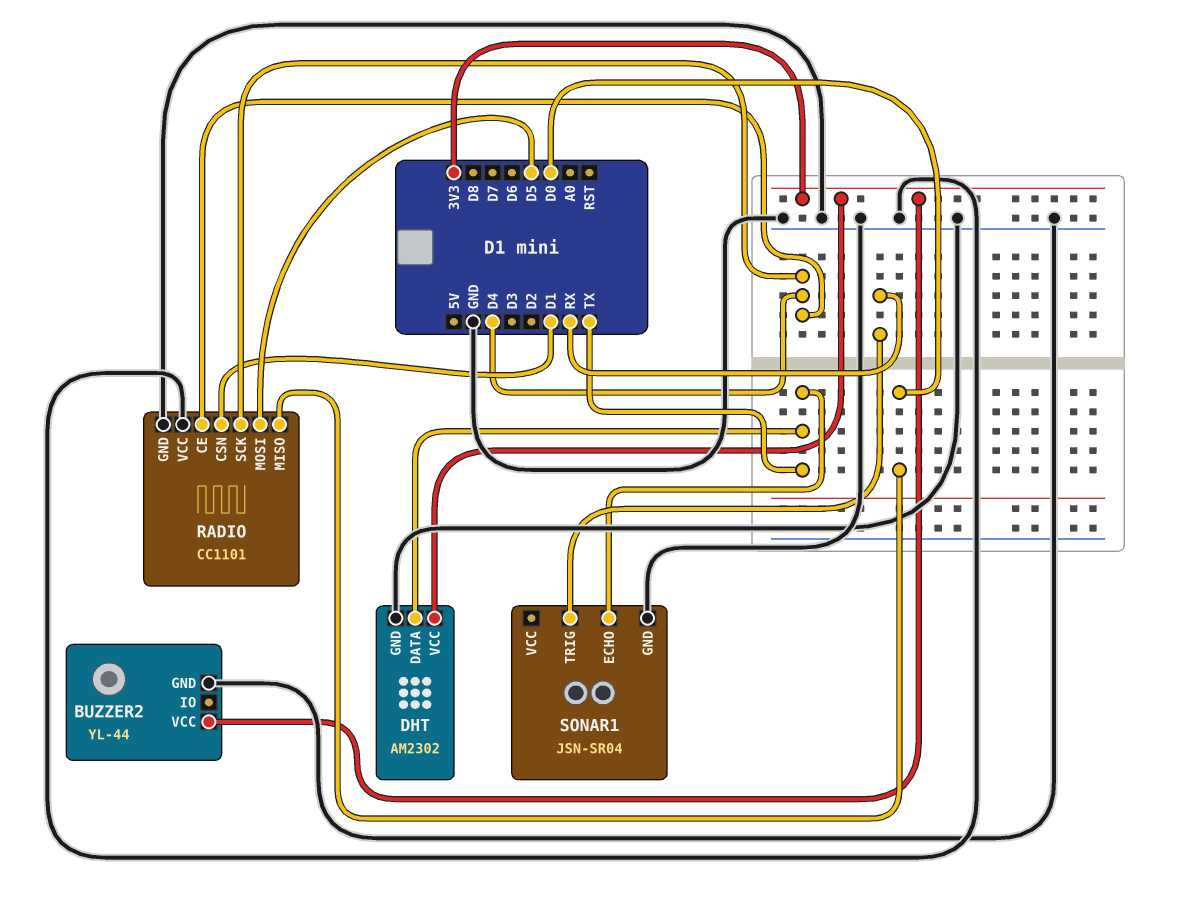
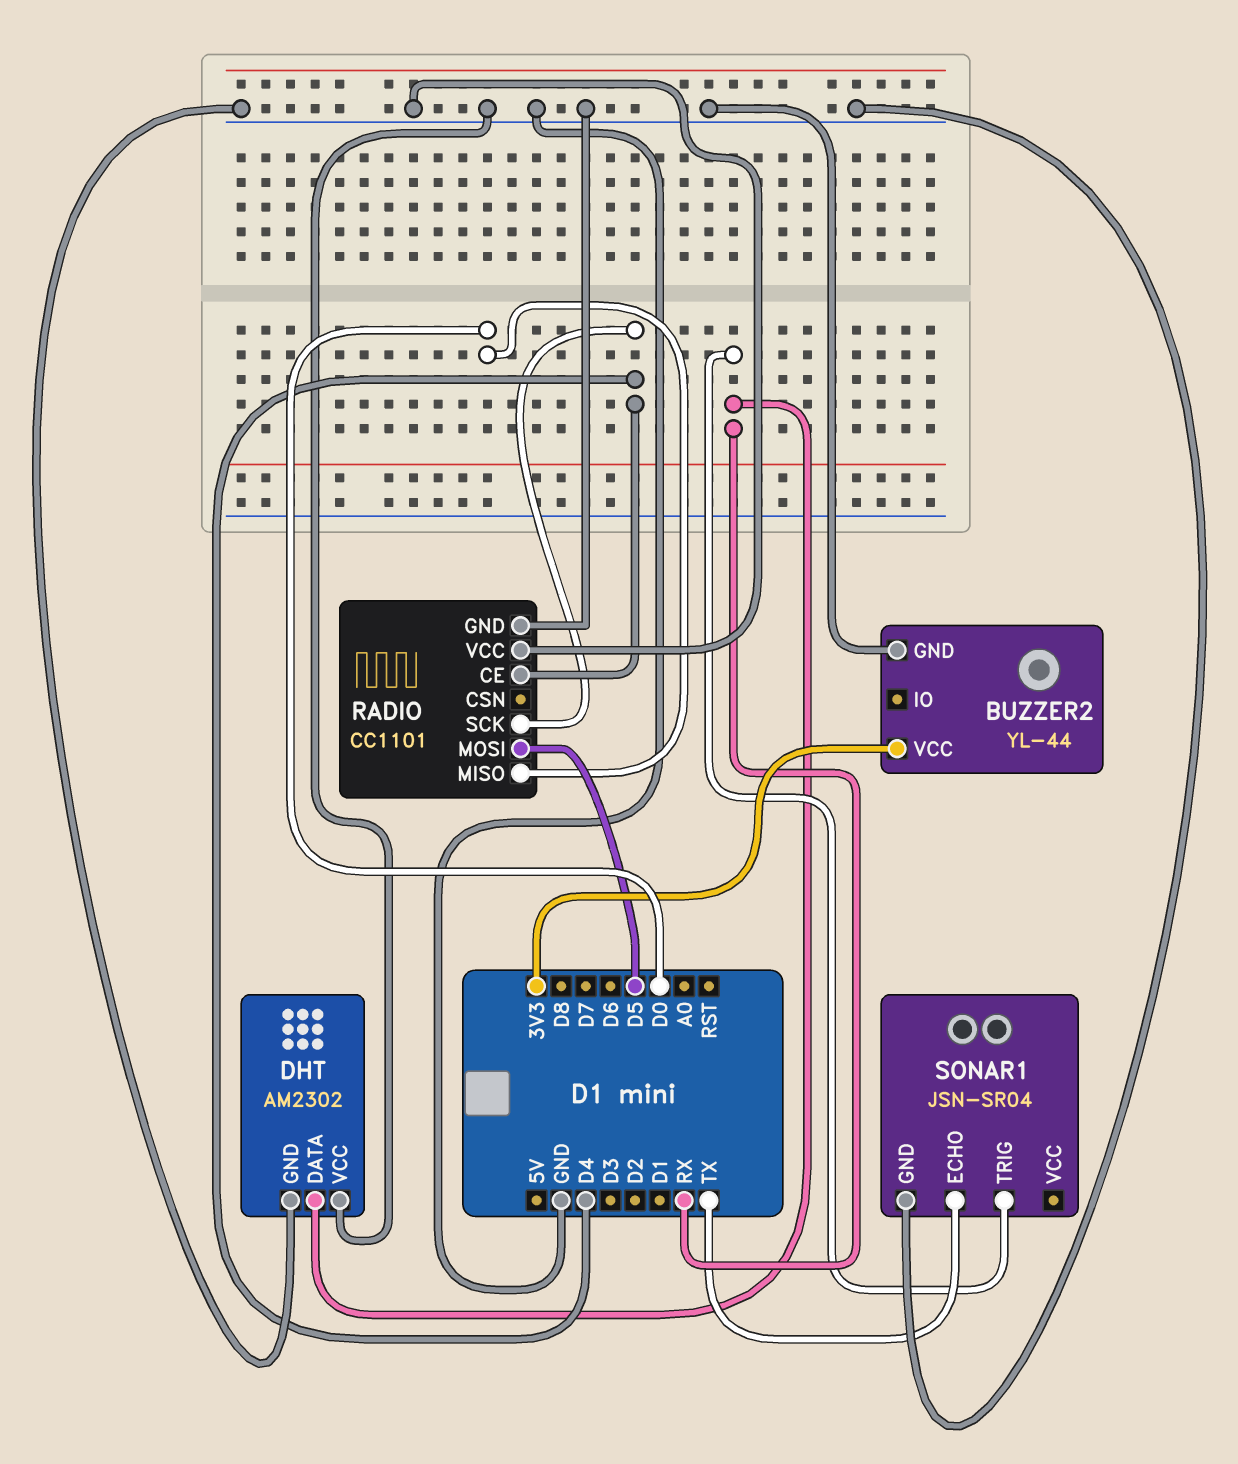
DHT pin DATA: TX -> RX
DHT pin VCC: 3V3 -> GND
RADIO pin CSN: D1 -> none

